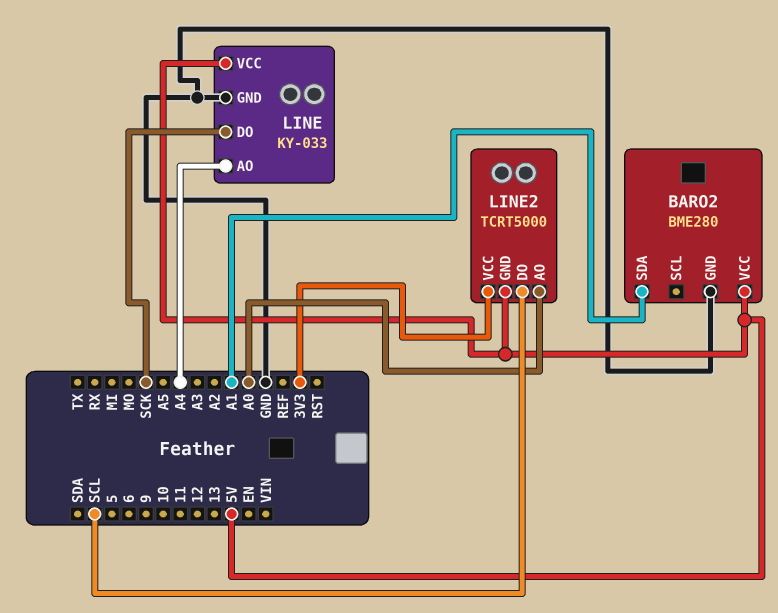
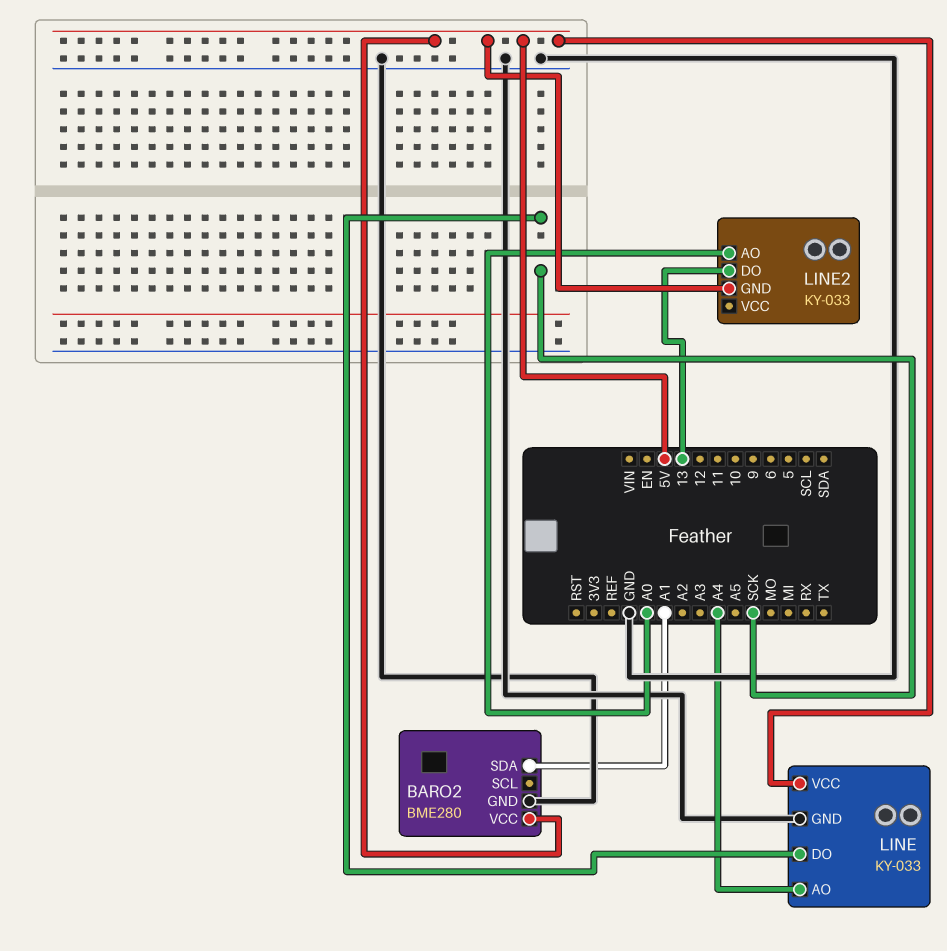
LINE2: TCRT5000 -> KY-033
LINE2 pin DO: SCL -> 13
LINE2 pin VCC: 3V3 -> none

